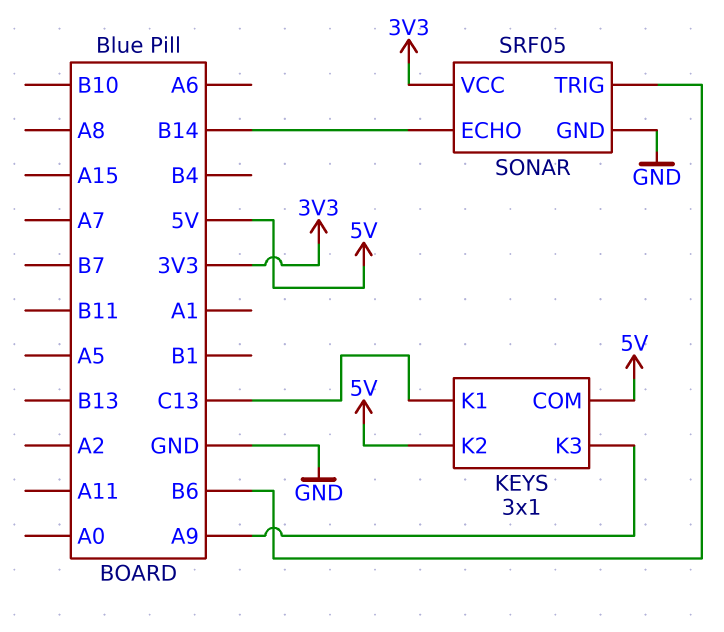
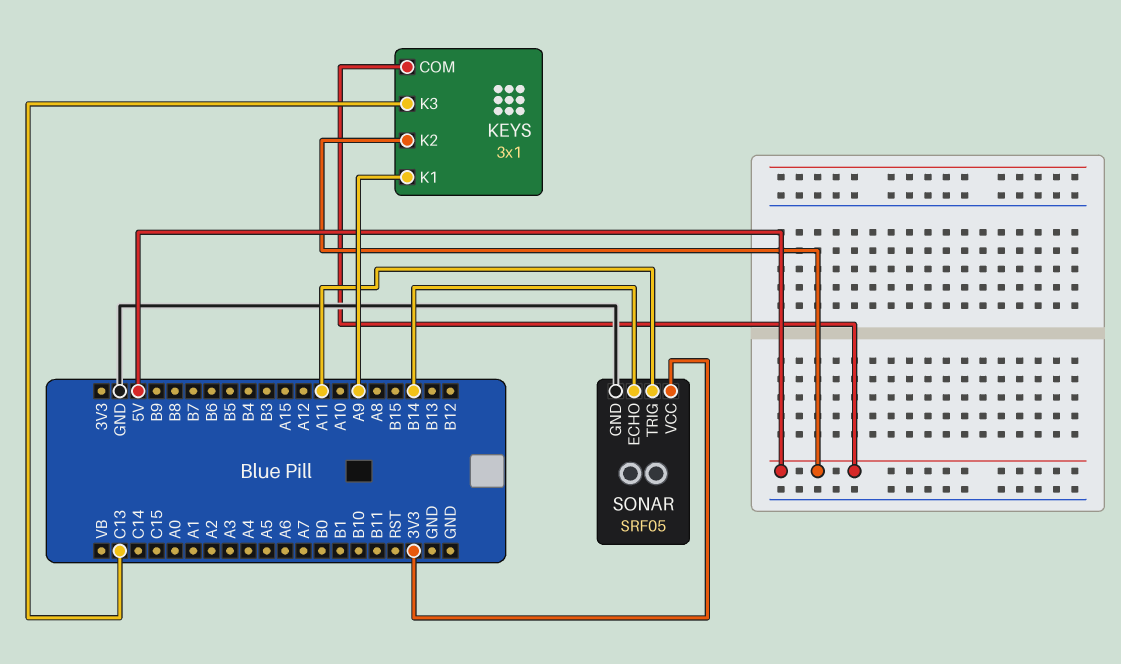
KEYS pin K1: C13 -> A9
KEYS pin K3: A9 -> C13
SONAR pin TRIG: B6 -> A11

